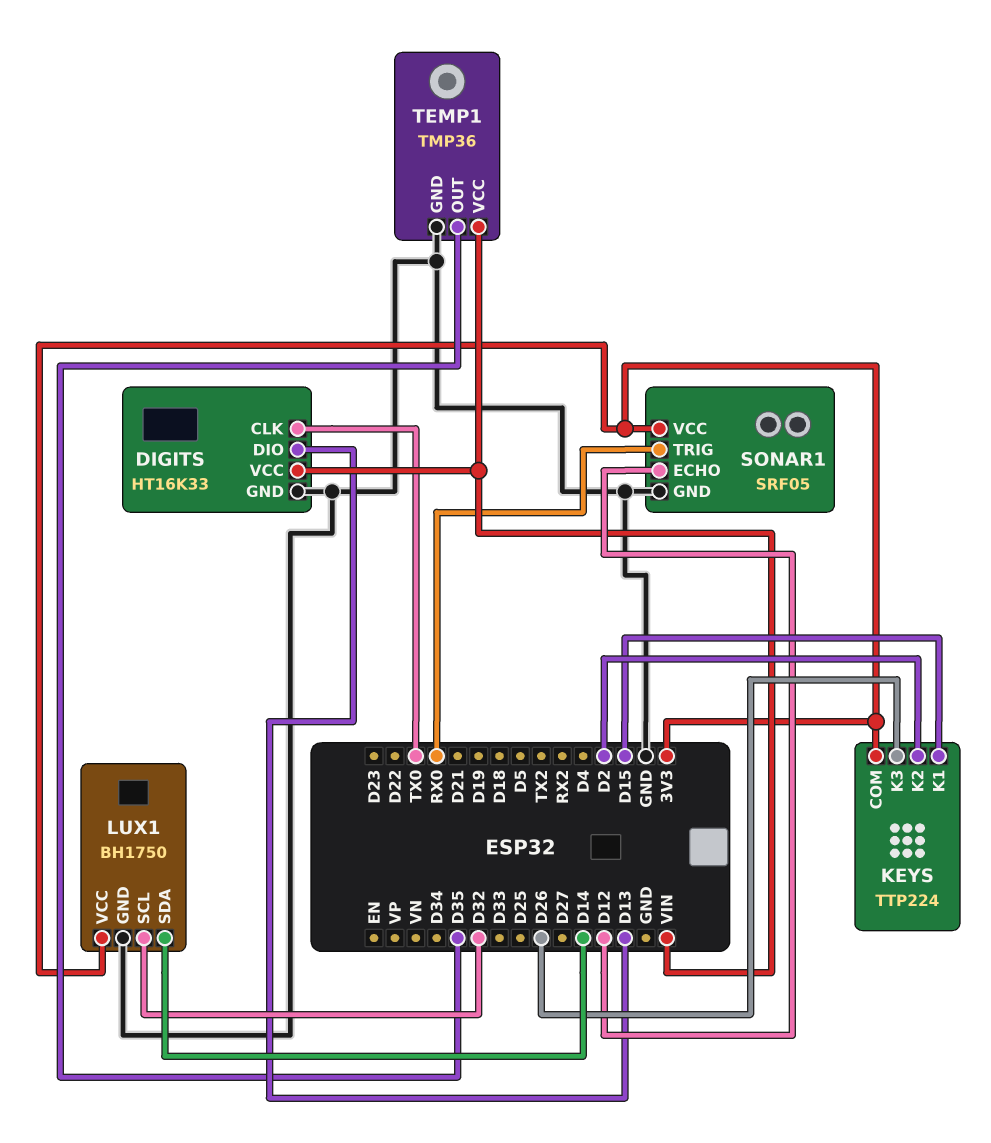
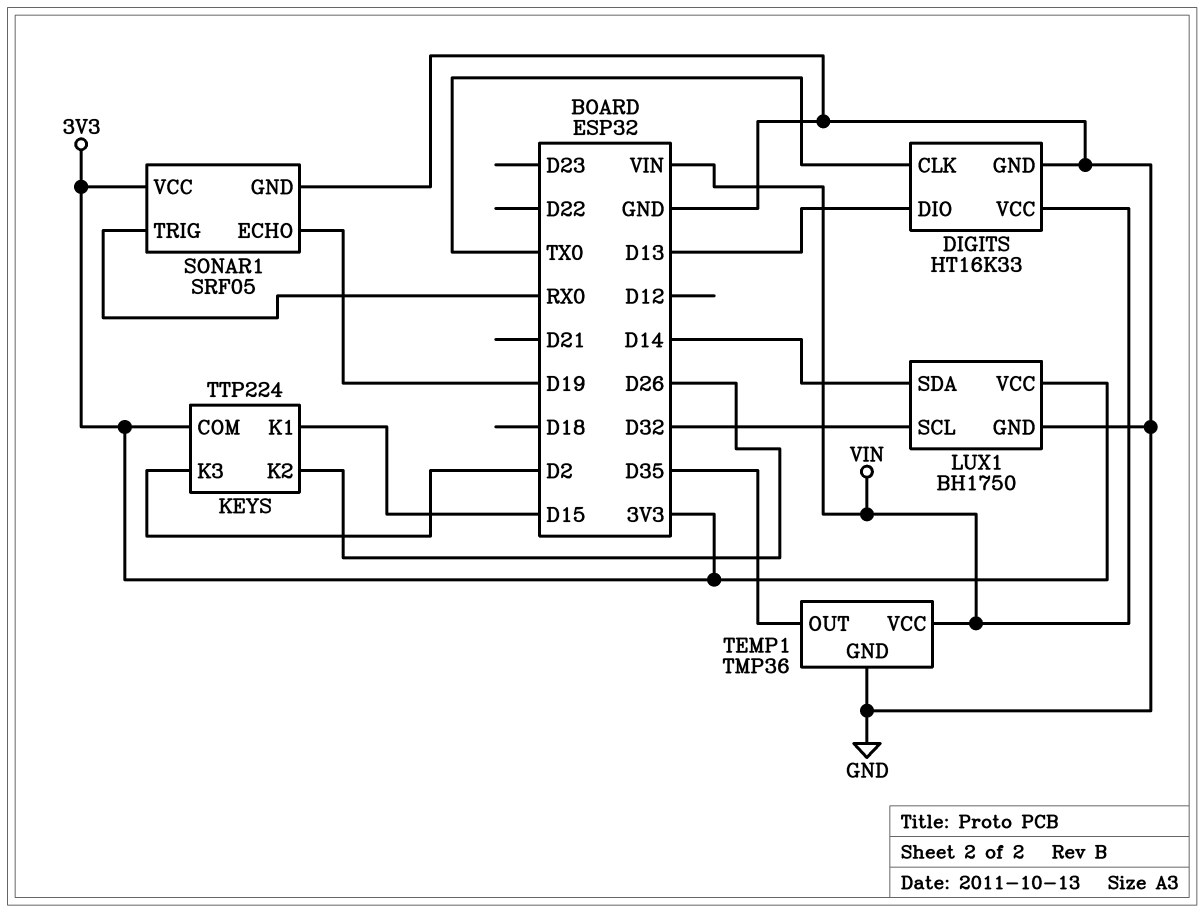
KEYS pin K2: D2 -> D26
KEYS pin K3: D26 -> D2
SONAR1 pin ECHO: D12 -> D19

